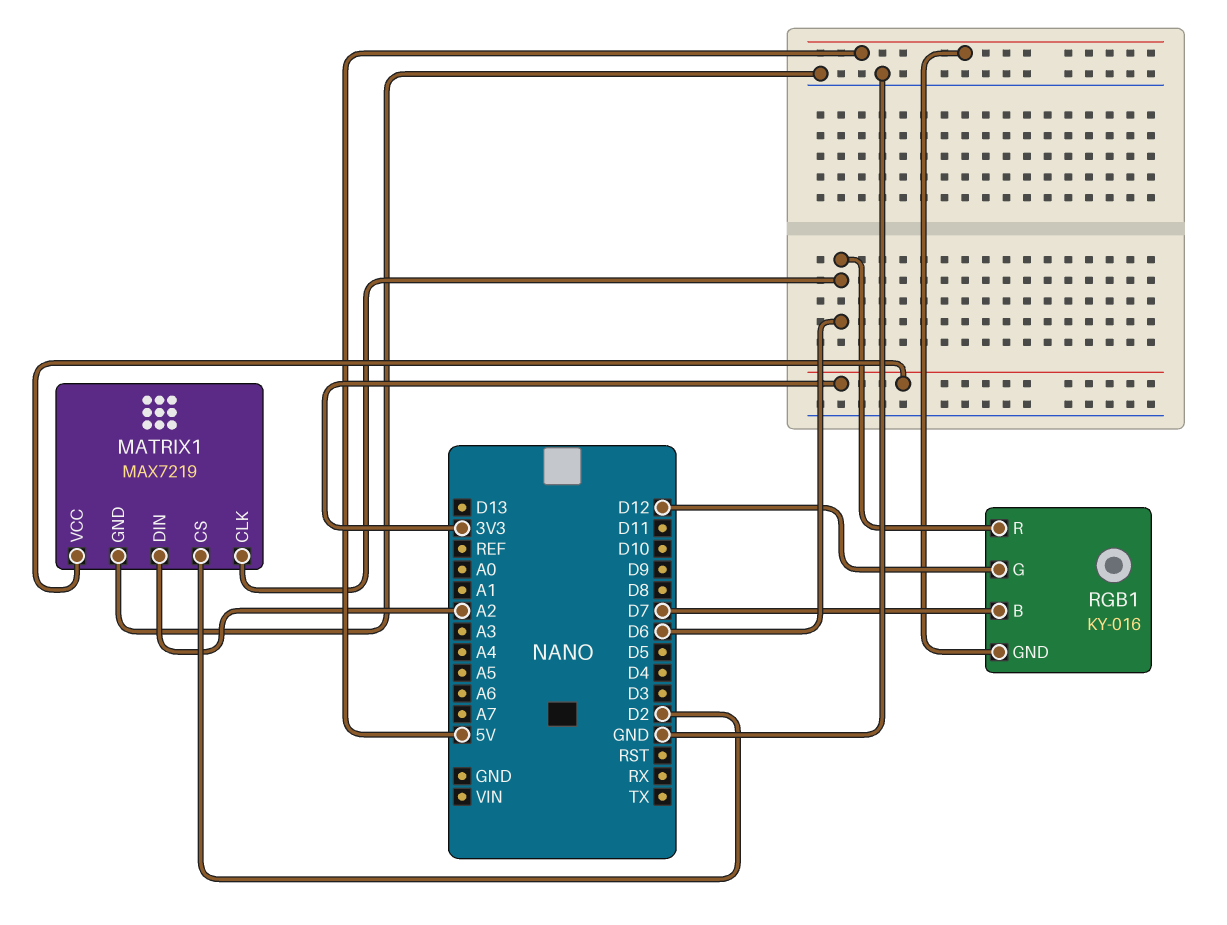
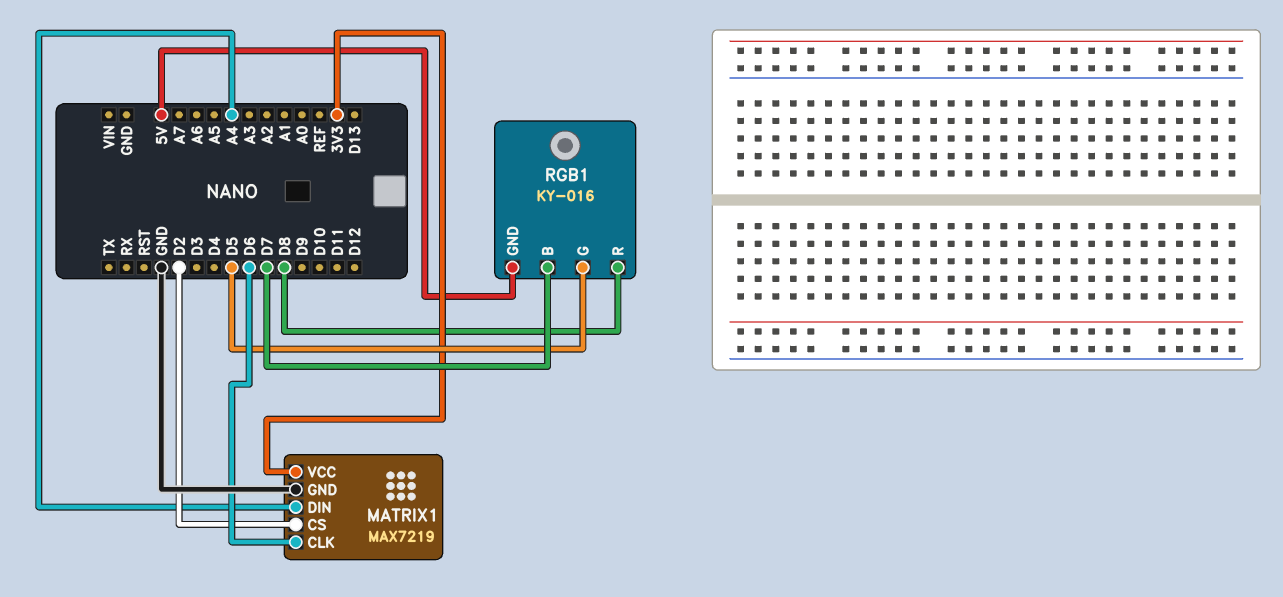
MATRIX1 pin DIN: A2 -> A4
RGB1 pin G: D12 -> D5
RGB1 pin R: D6 -> D8

